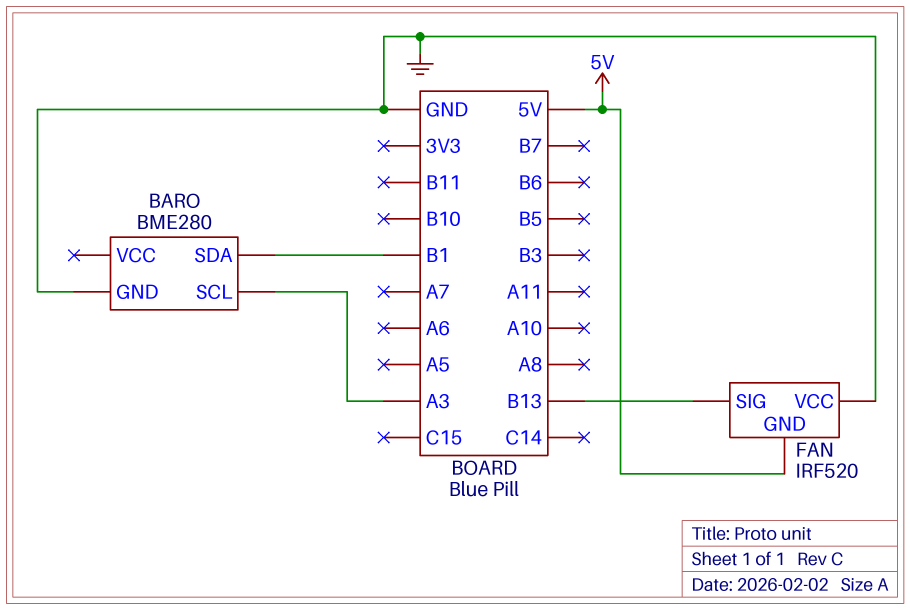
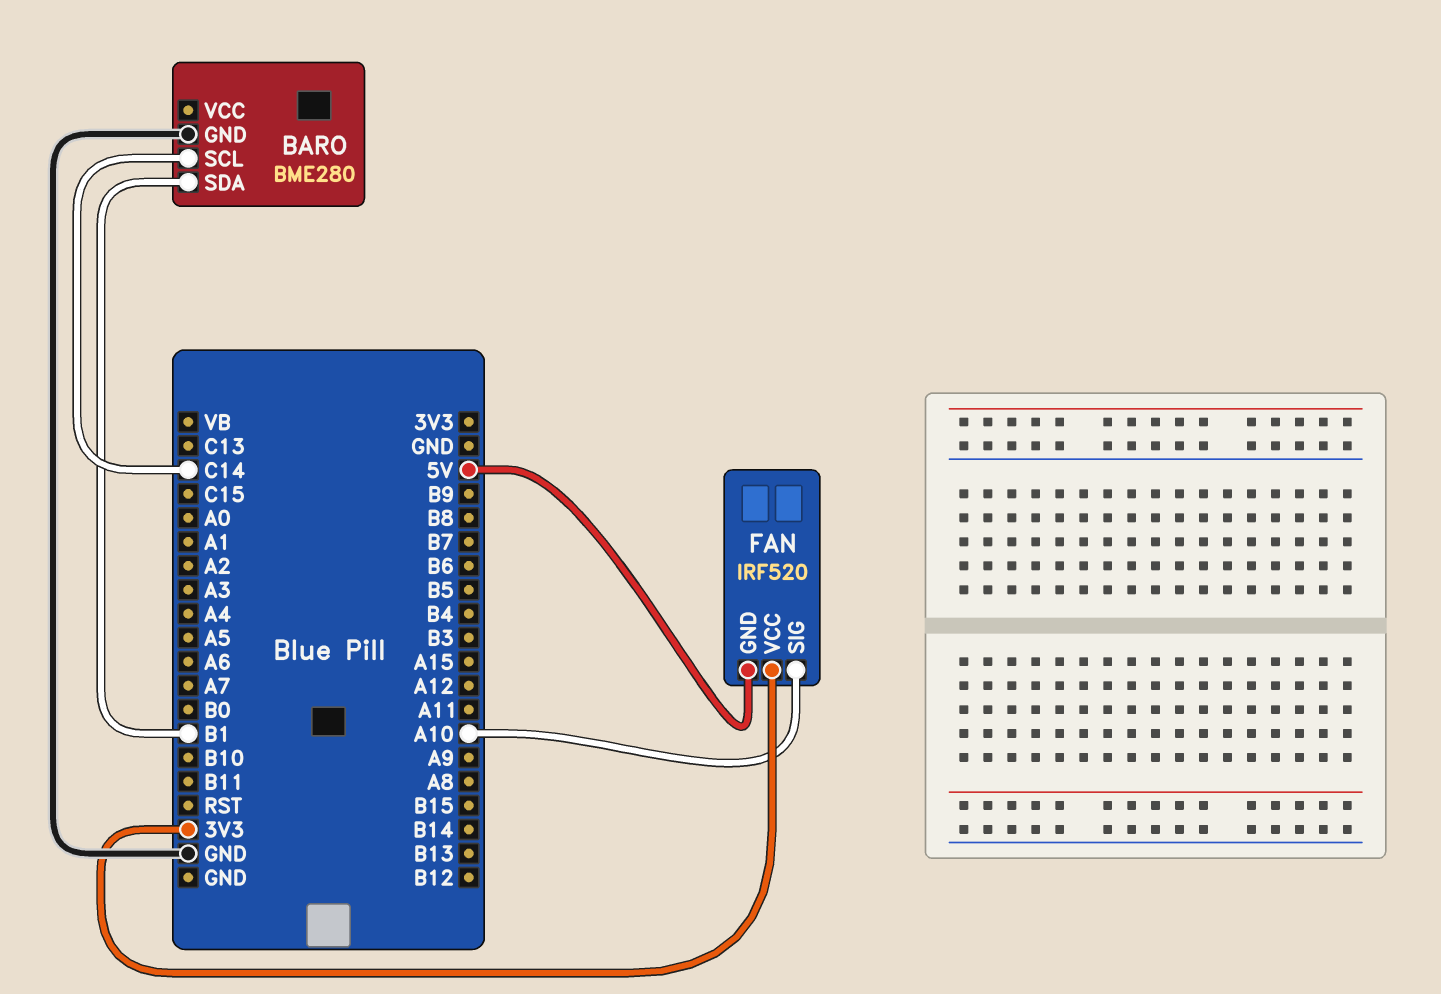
BARO pin SCL: A3 -> C14
FAN pin SIG: B13 -> A10
FAN pin VCC: GND -> 3V3

